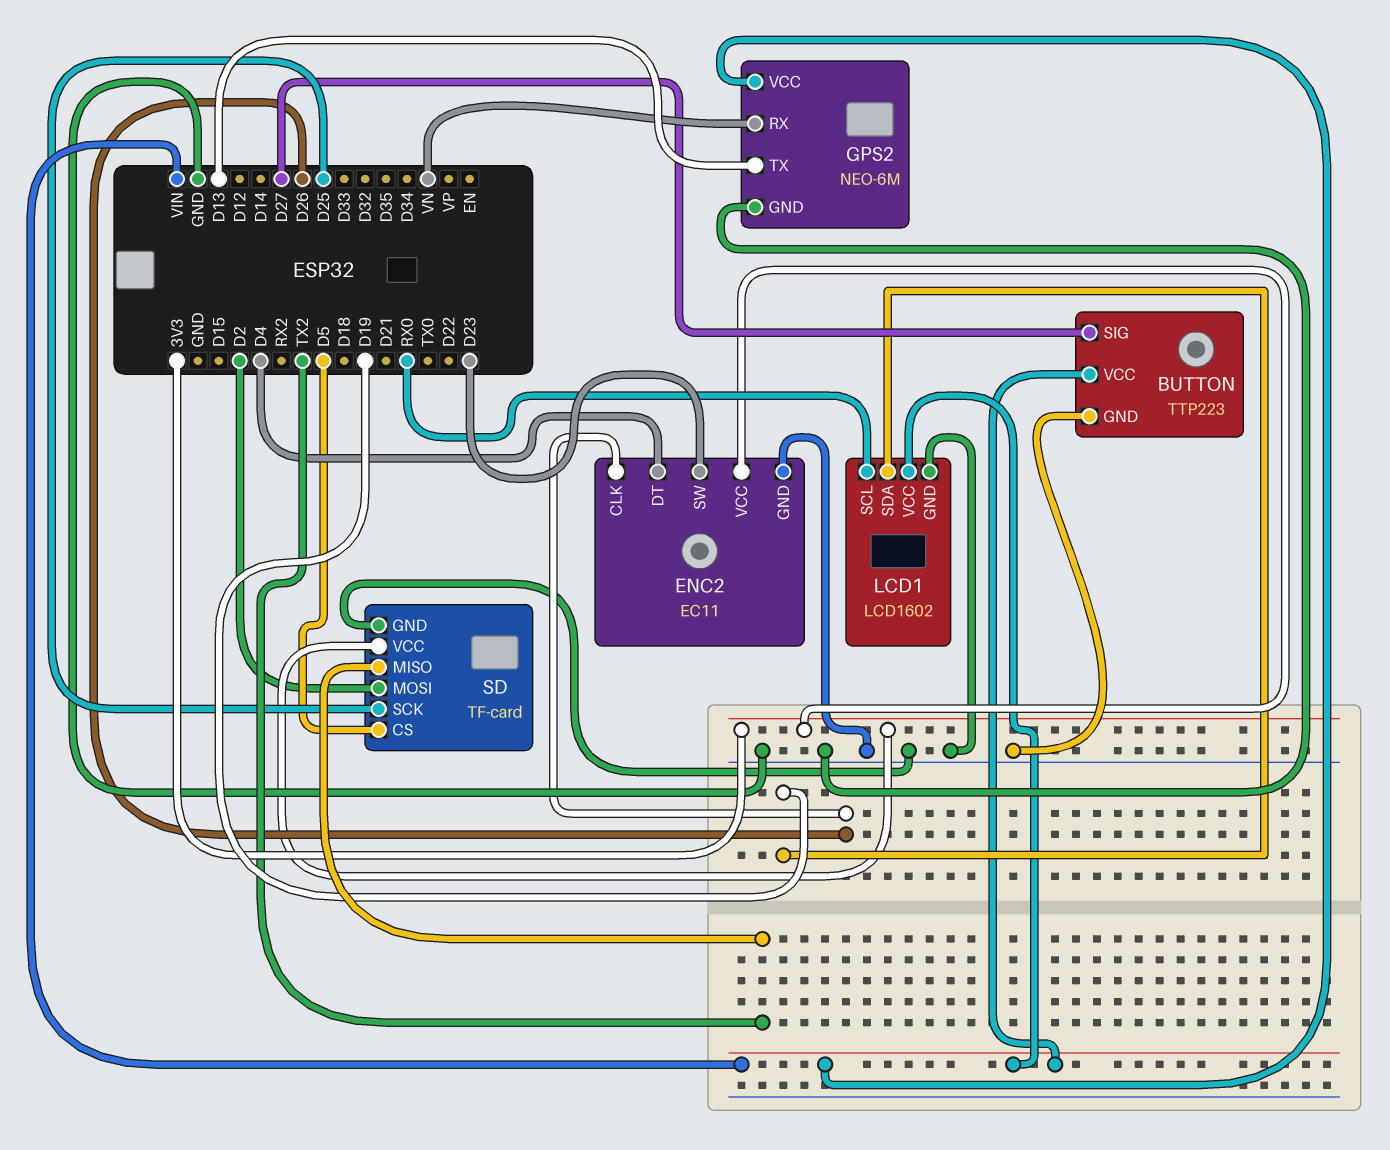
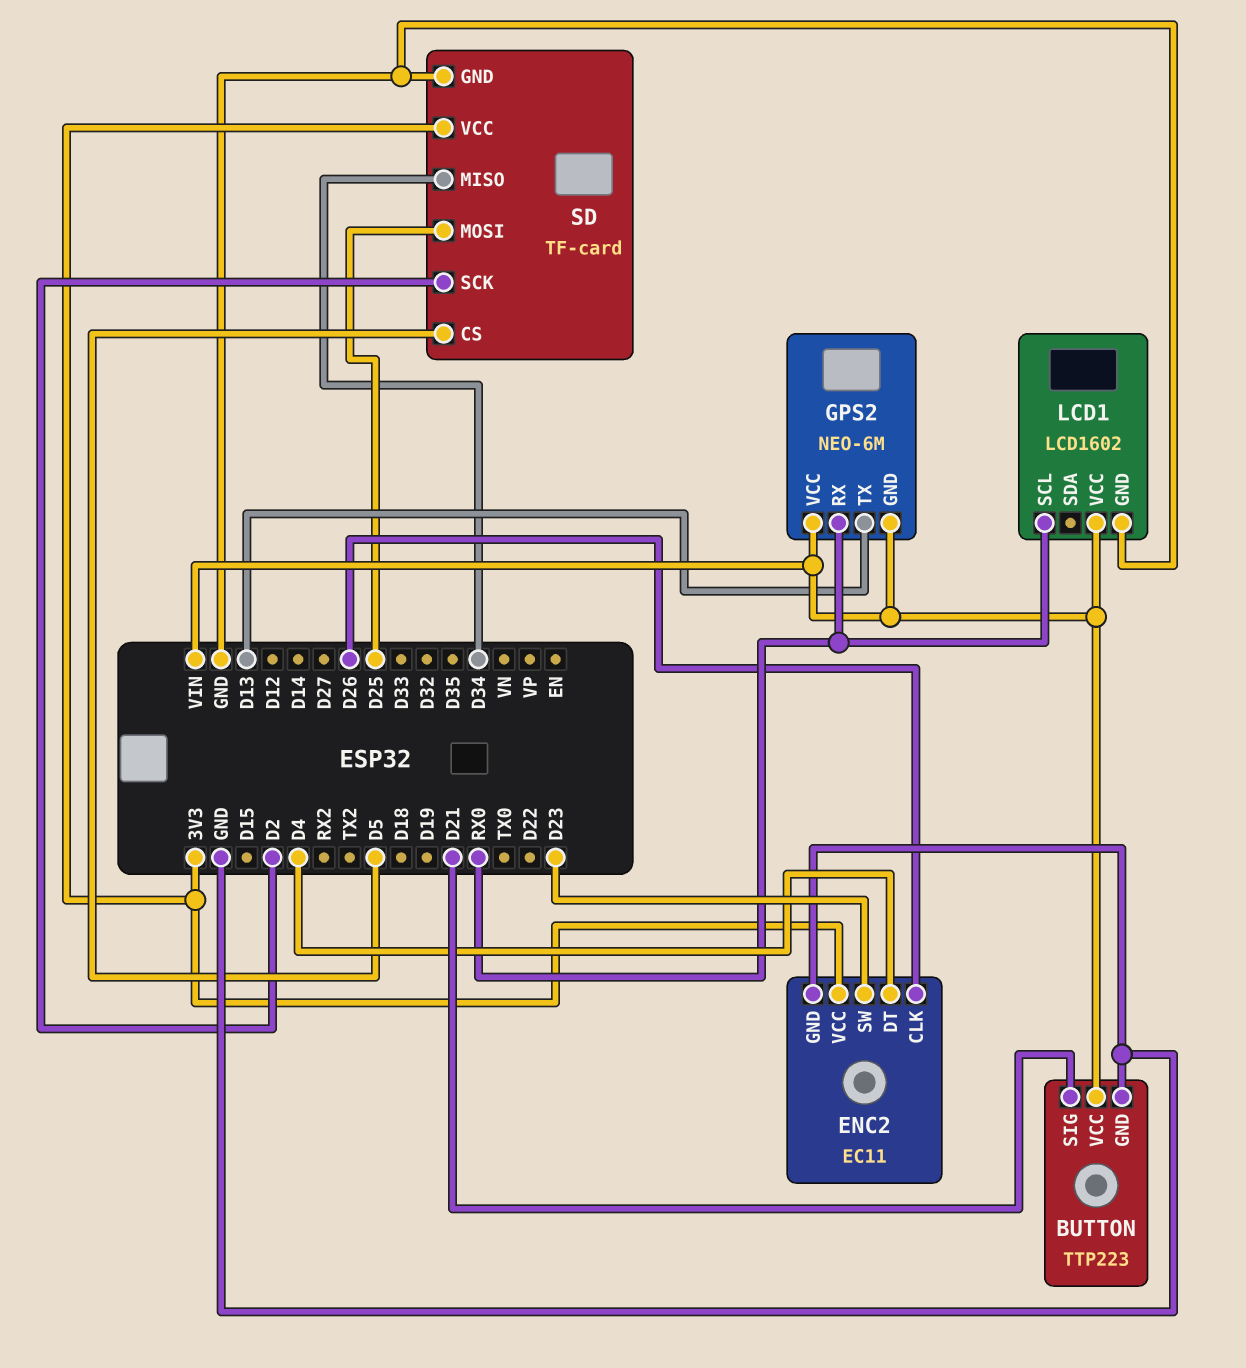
BUTTON pin SIG: D27 -> D21
GPS2 pin GND: GND -> VIN
GPS2 pin RX: VN -> RX0
LCD1 pin SDA: D19 -> none
SD pin MISO: TX2 -> D34
SD pin MOSI: D2 -> D25
SD pin SCK: D25 -> D2

